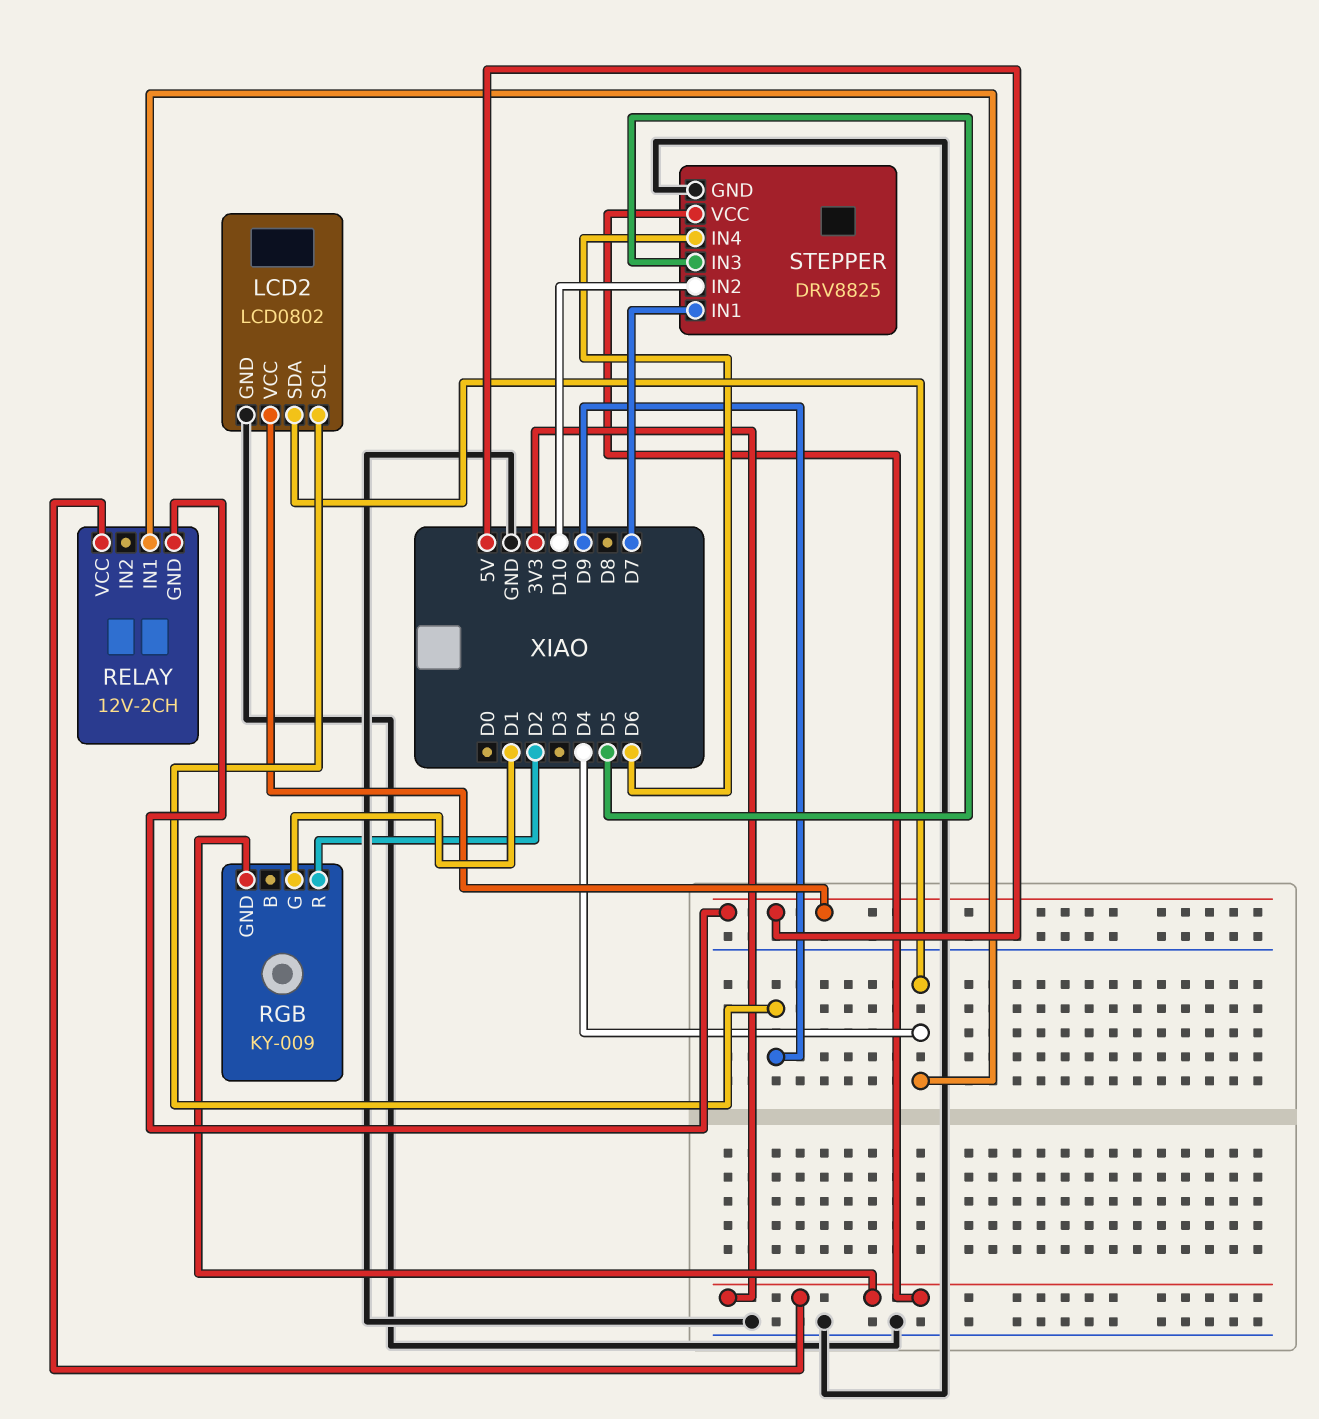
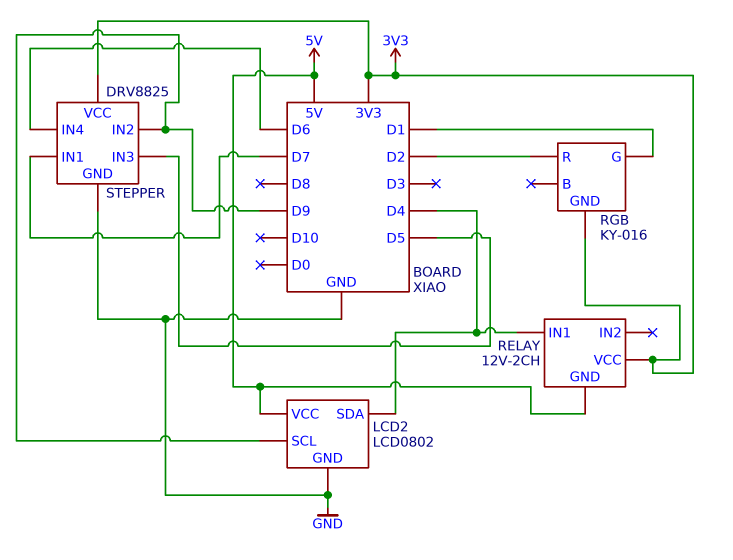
RGB: KY-009 -> KY-016
STEPPER pin IN2: D10 -> D9

